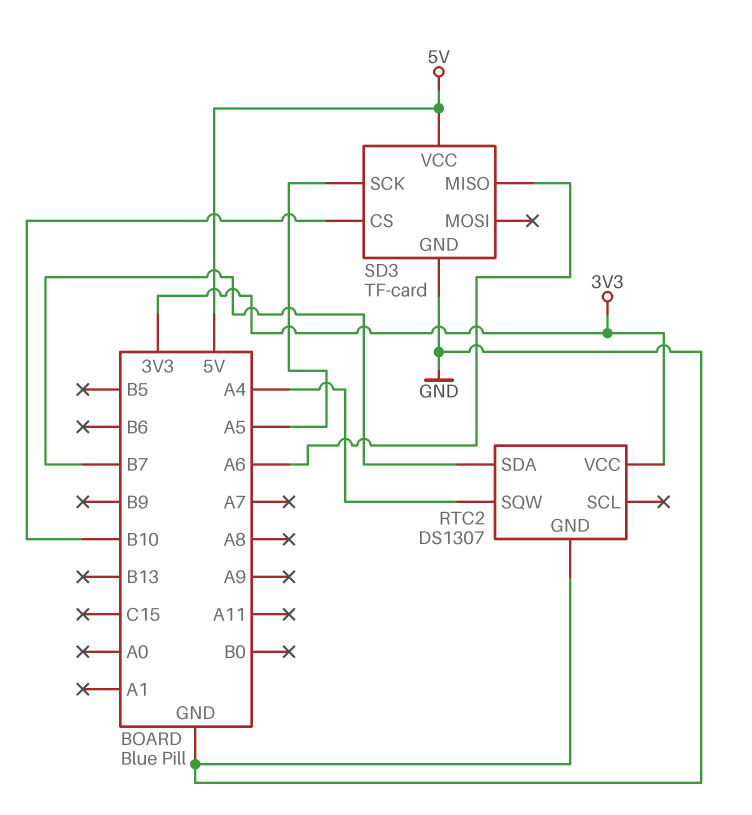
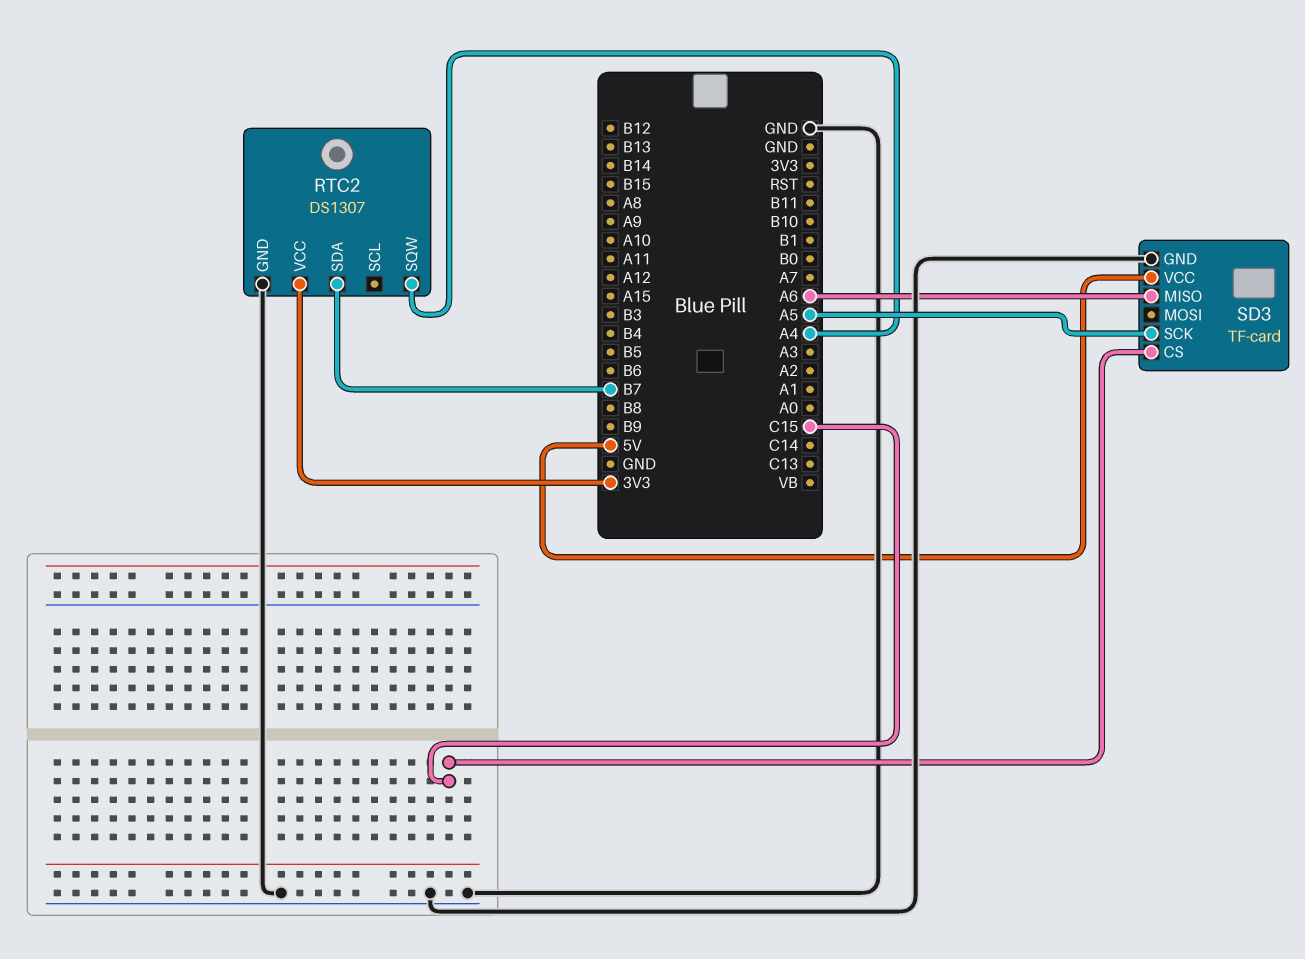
SD3 pin CS: B10 -> C15

